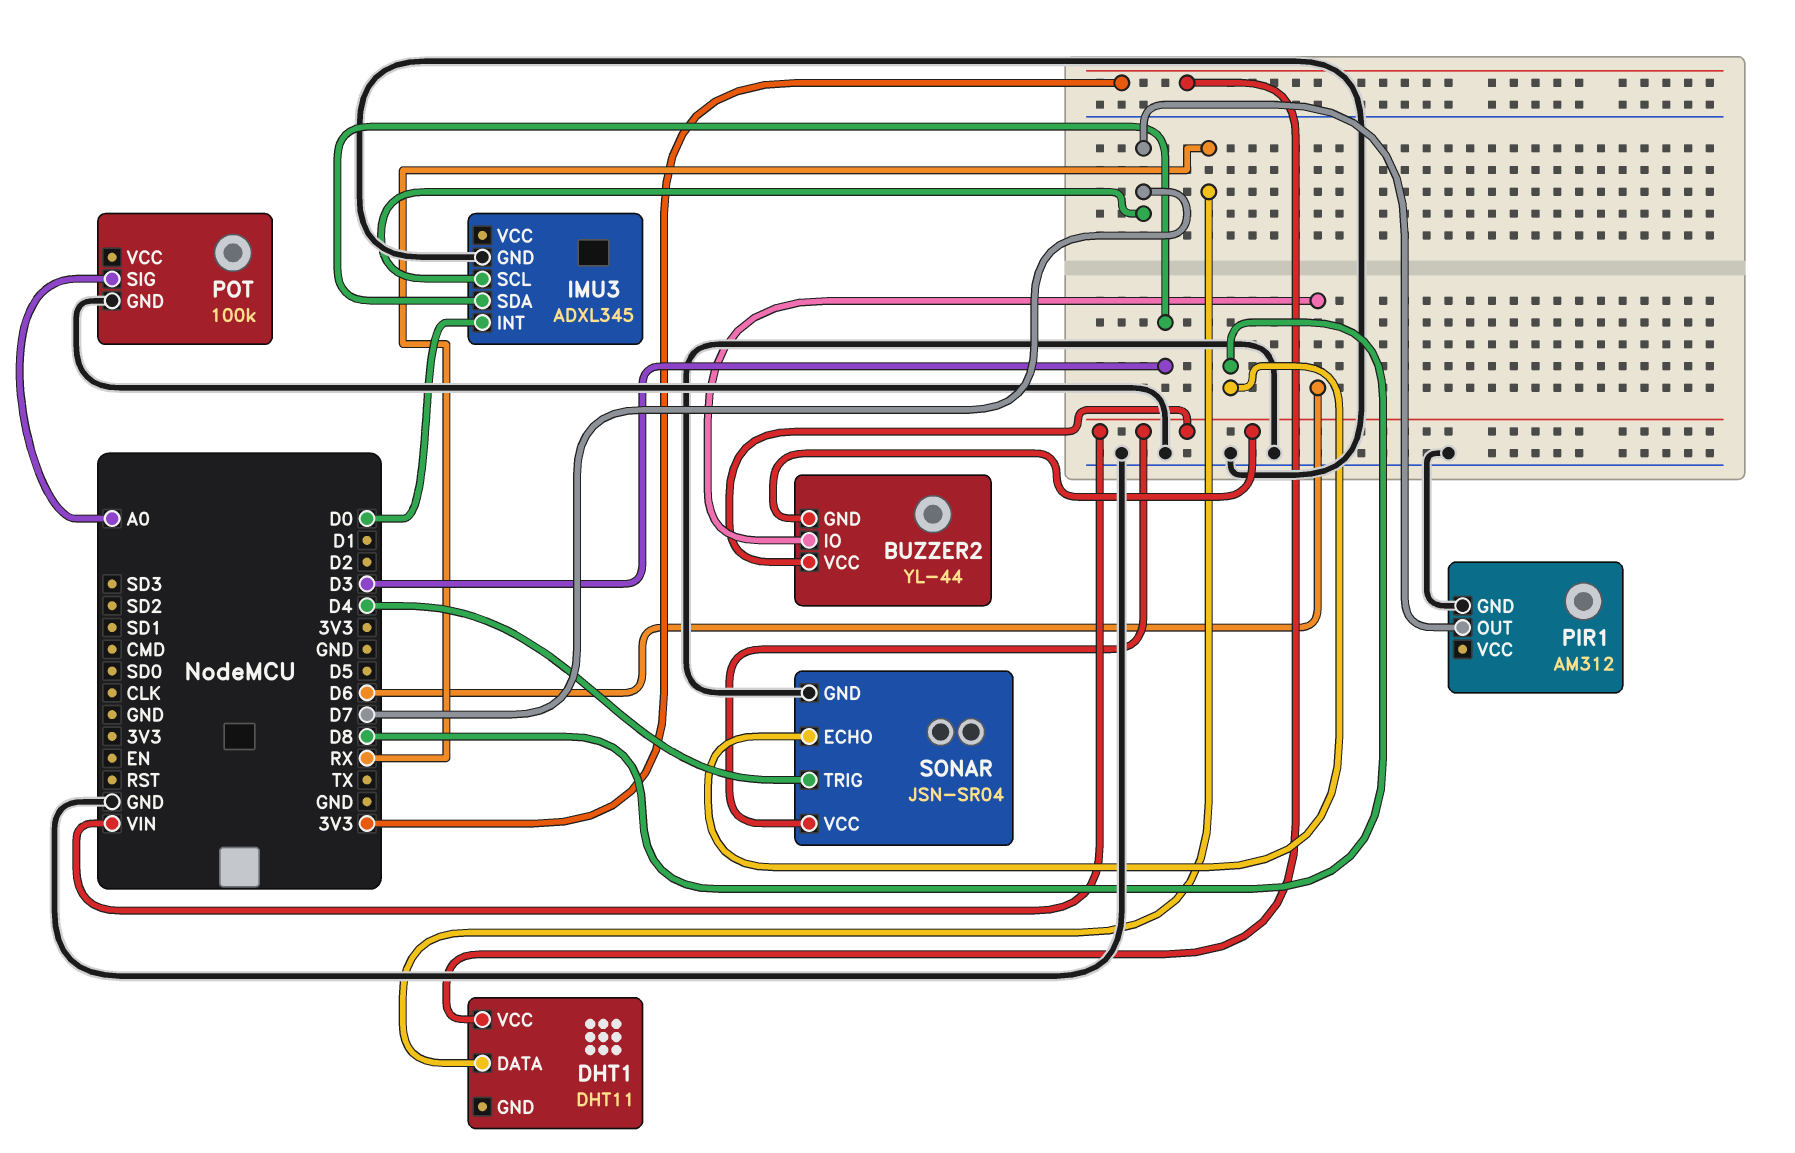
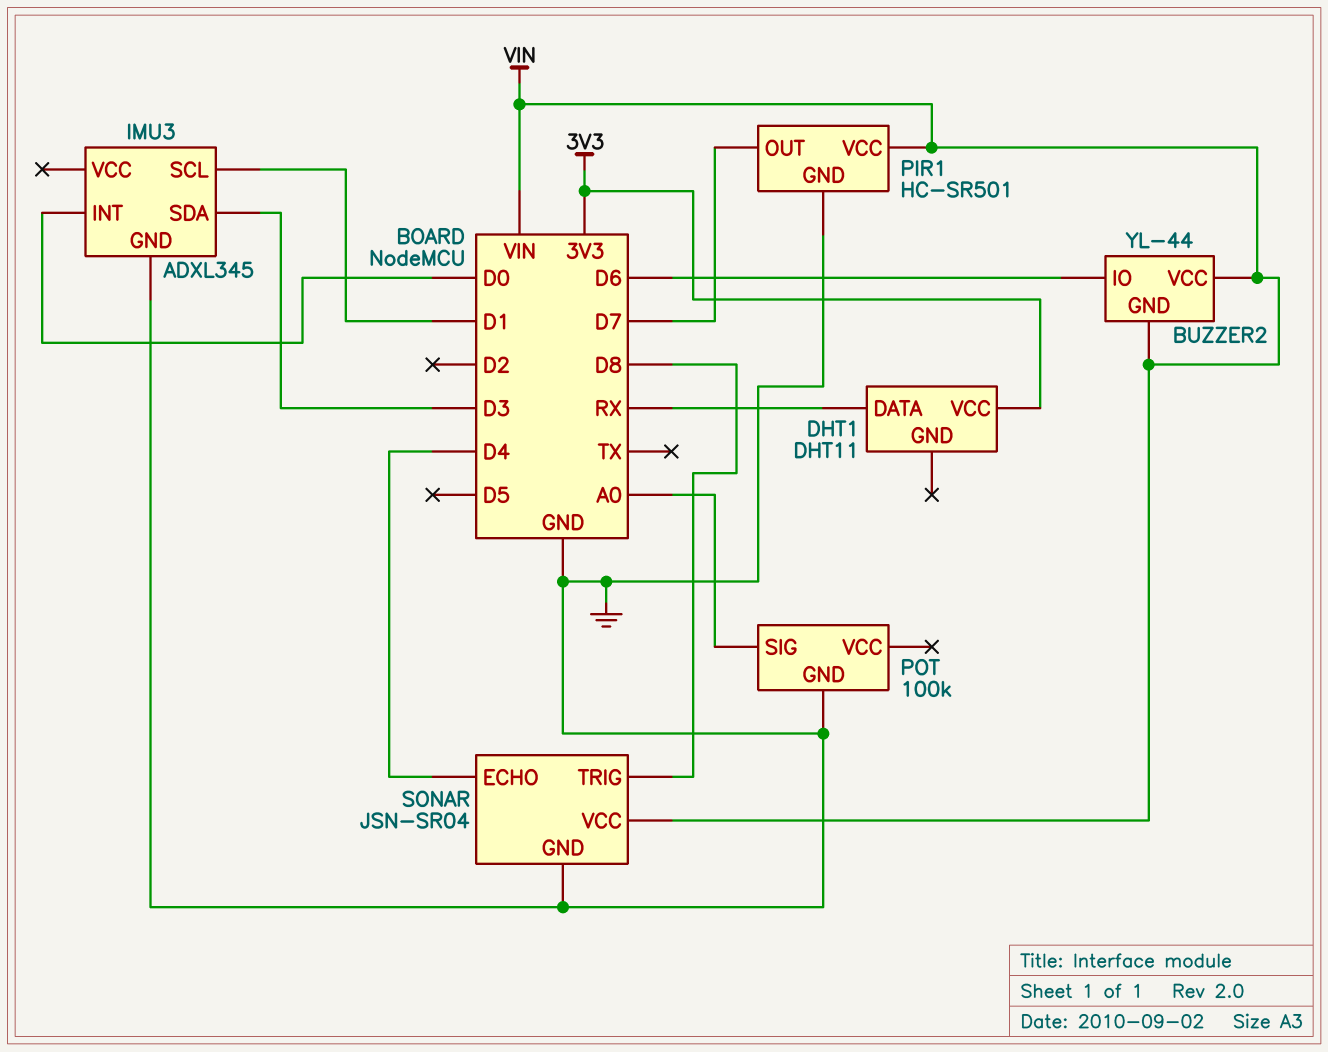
IMU3 pin SCL: D7 -> D1
PIR1: AM312 -> HC-SR501
PIR1 pin VCC: none -> VIN
SONAR pin ECHO: D8 -> D4
SONAR pin TRIG: D4 -> D8

